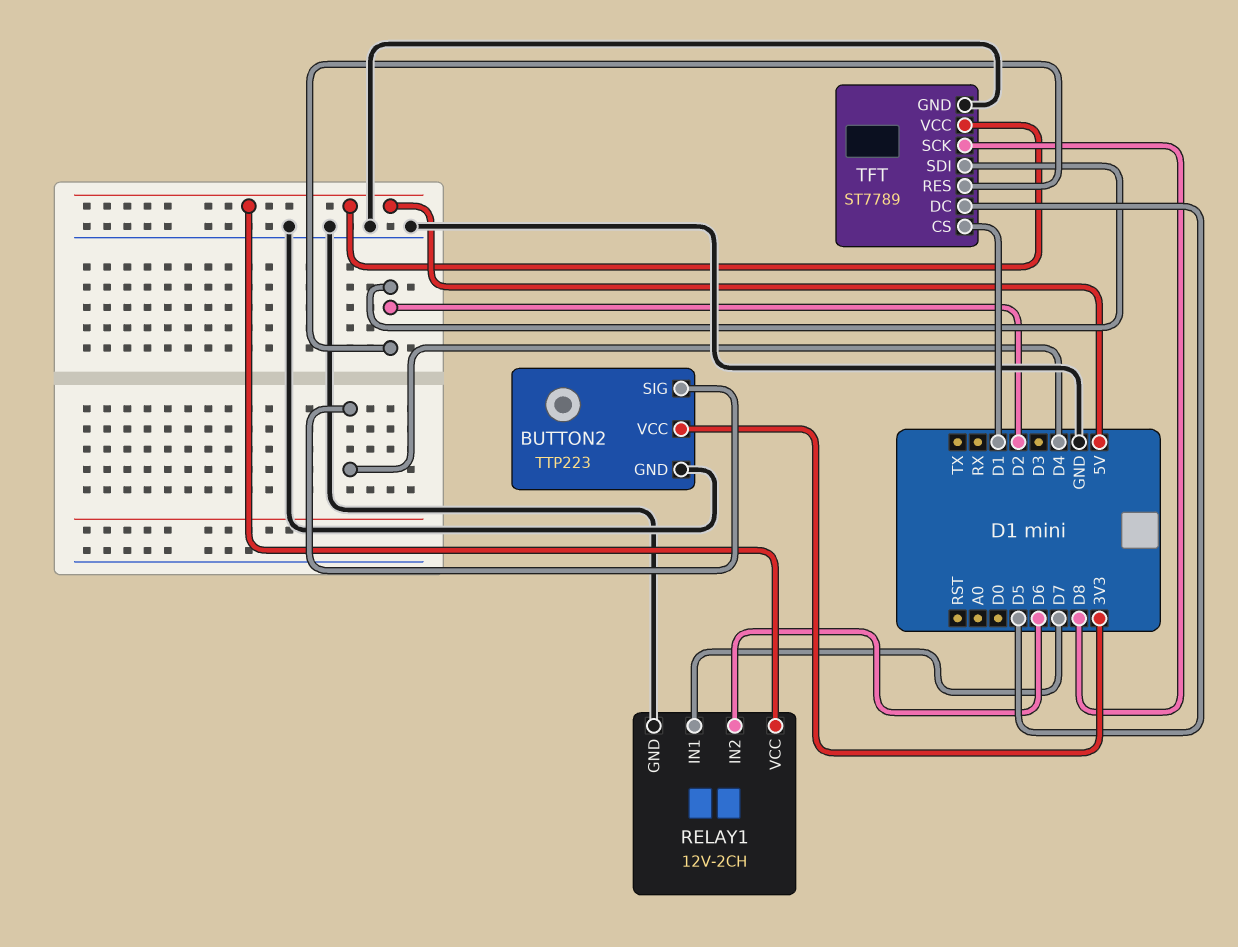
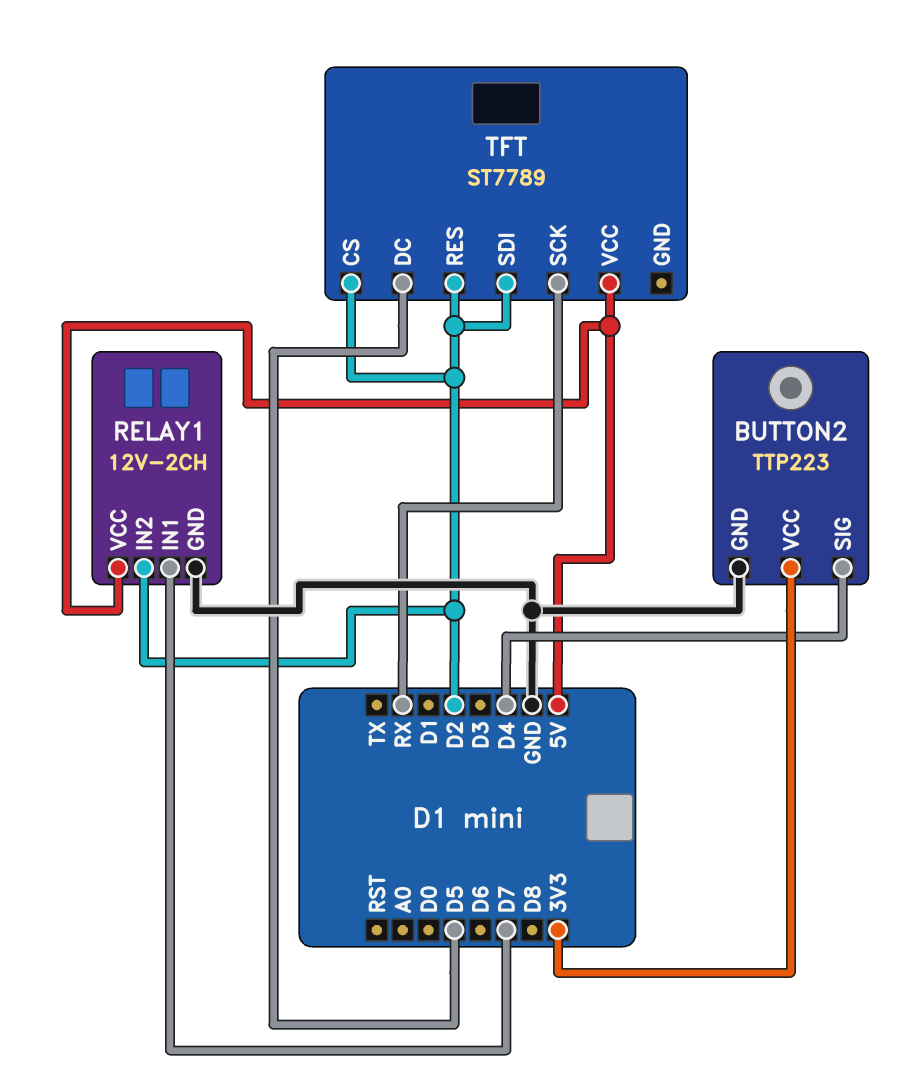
RELAY1 pin IN2: D6 -> D2
TFT pin CS: D1 -> D2
TFT pin GND: GND -> none
TFT pin SCK: D8 -> RX

